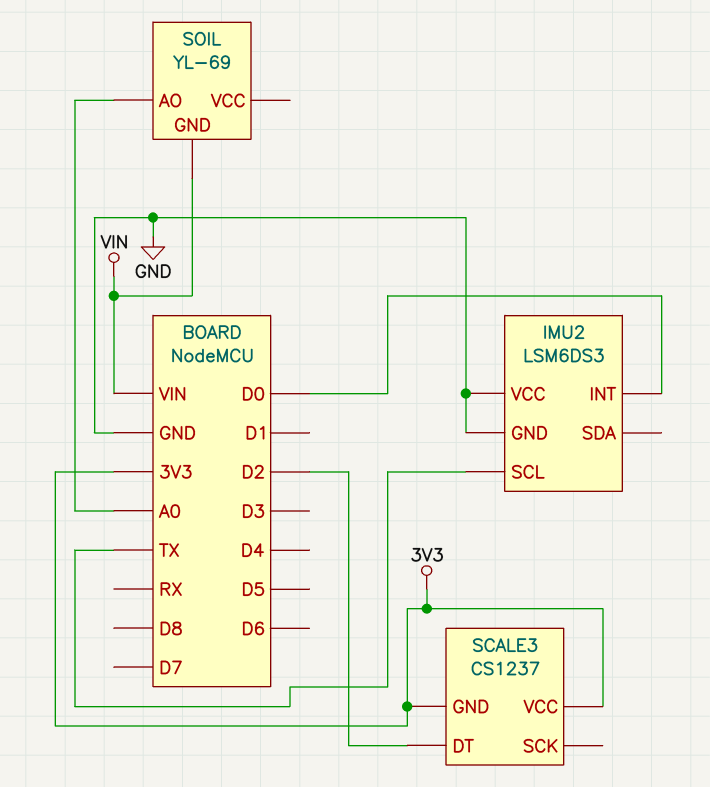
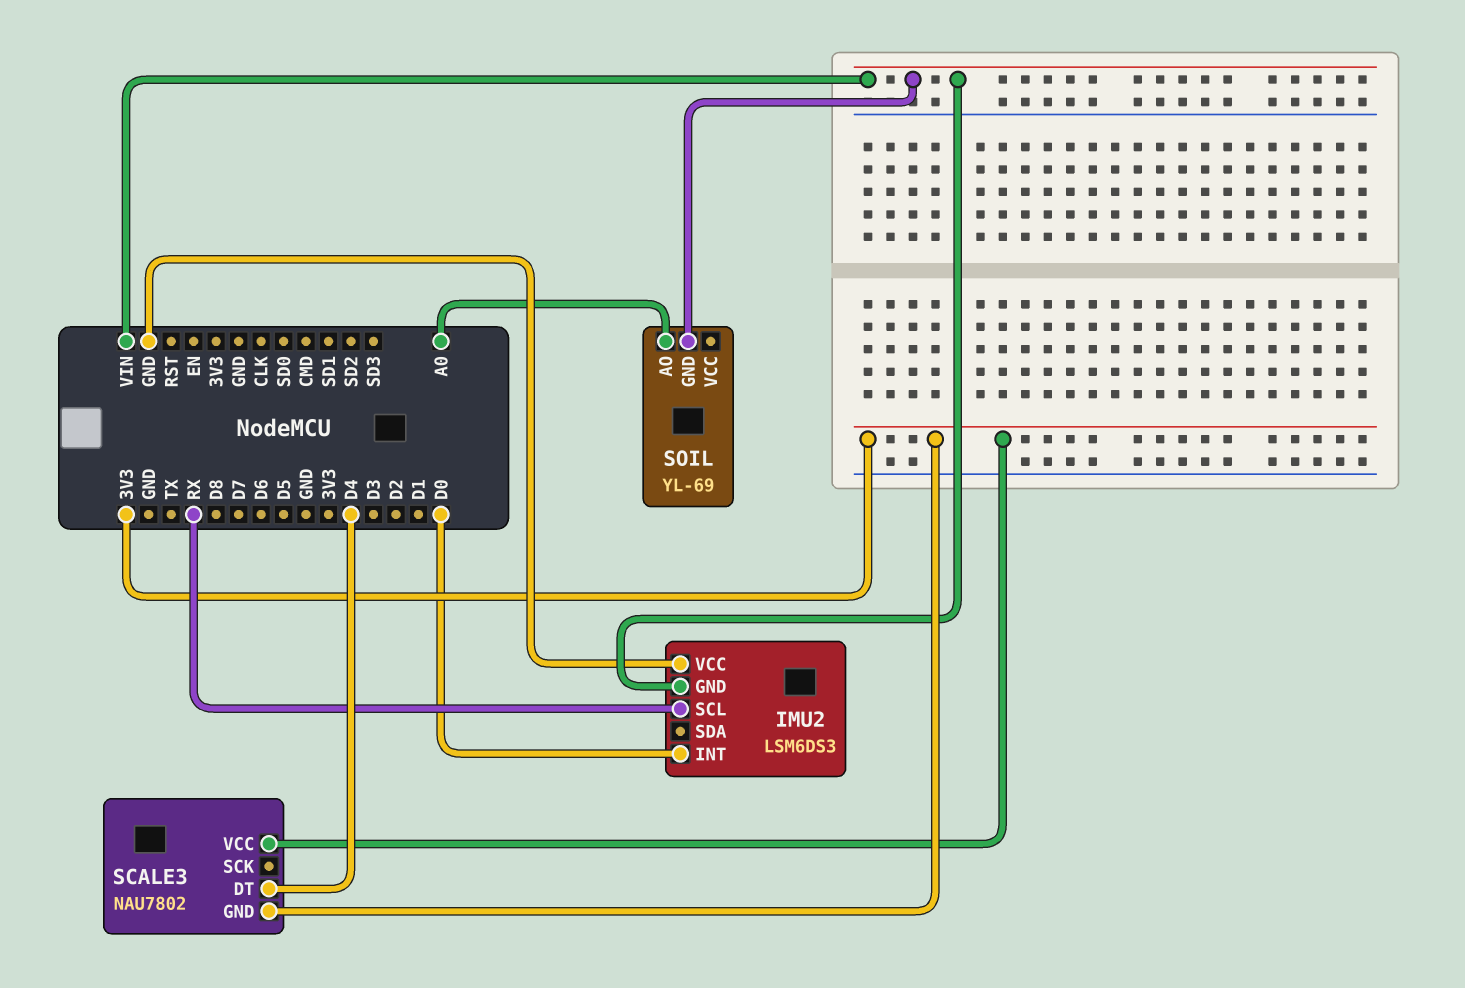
IMU2 pin GND: GND -> VIN
IMU2 pin SCL: TX -> RX
SCALE3: CS1237 -> NAU7802
SCALE3 pin DT: D2 -> D4

